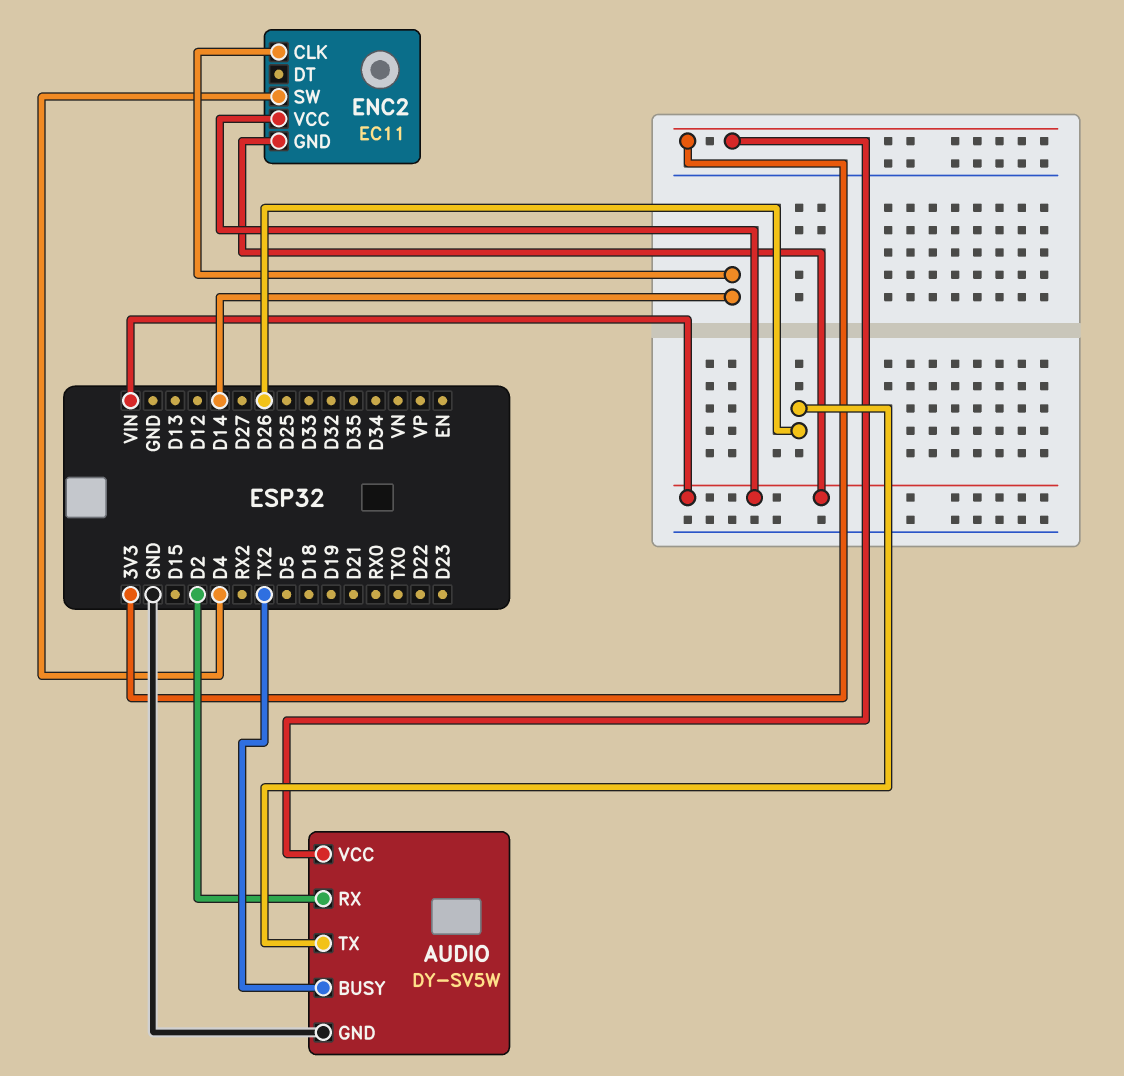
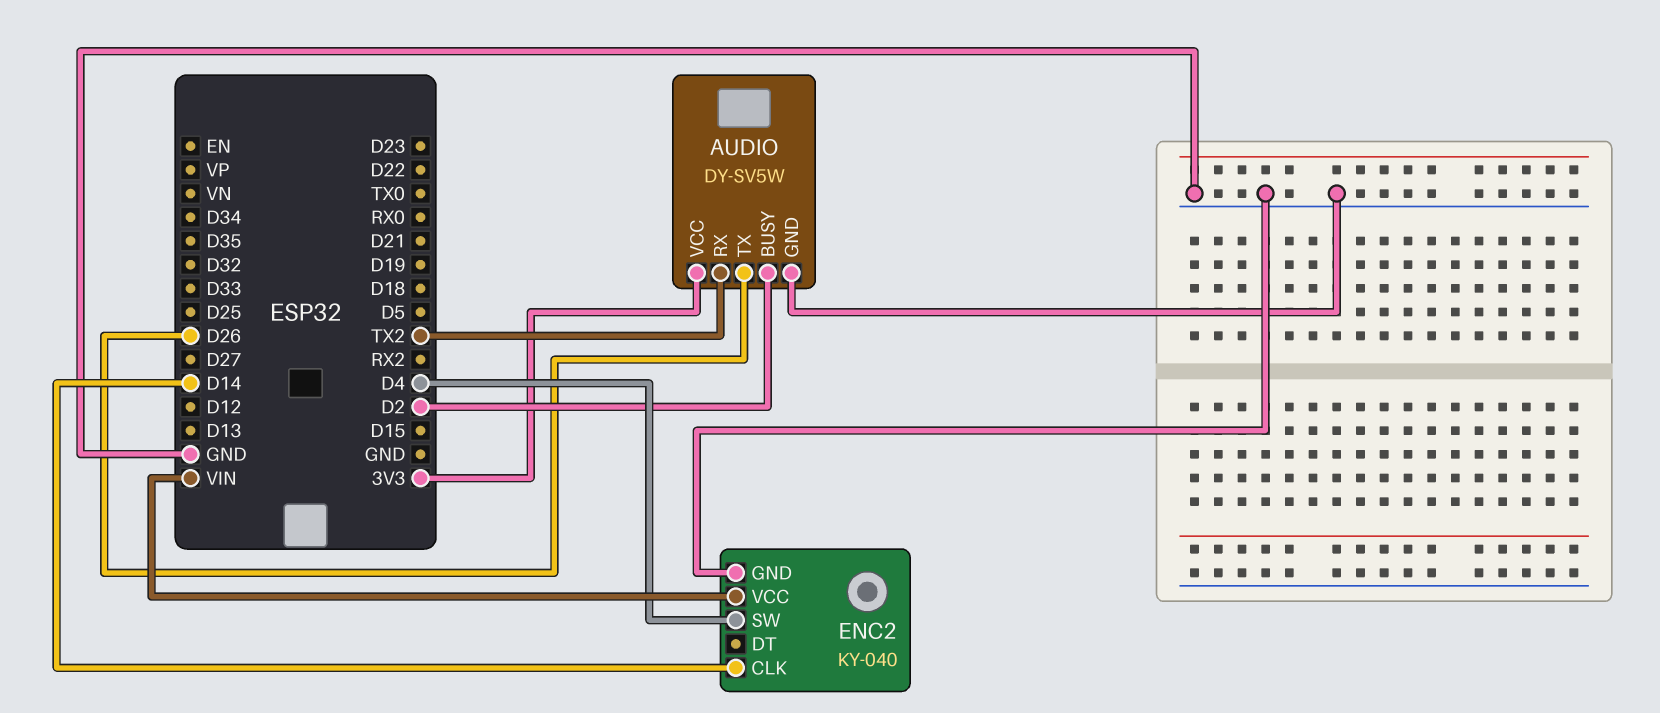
AUDIO pin BUSY: TX2 -> D2
AUDIO pin RX: D2 -> TX2
ENC2: EC11 -> KY-040
ENC2 pin GND: VIN -> GND

